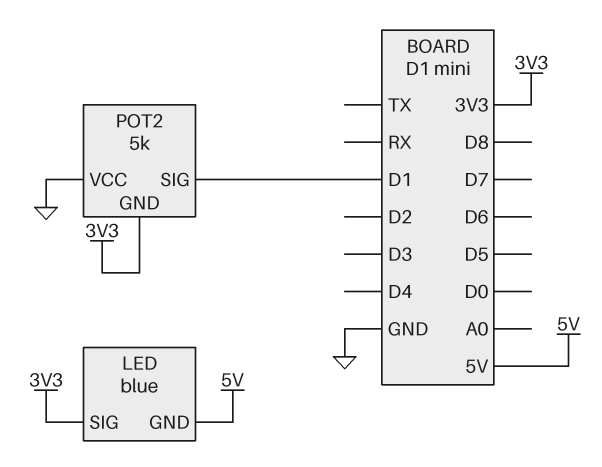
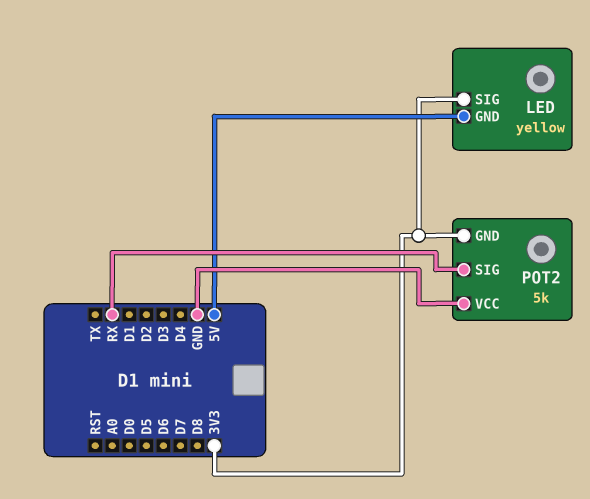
LED: blue -> yellow
POT2 pin SIG: D1 -> RX

